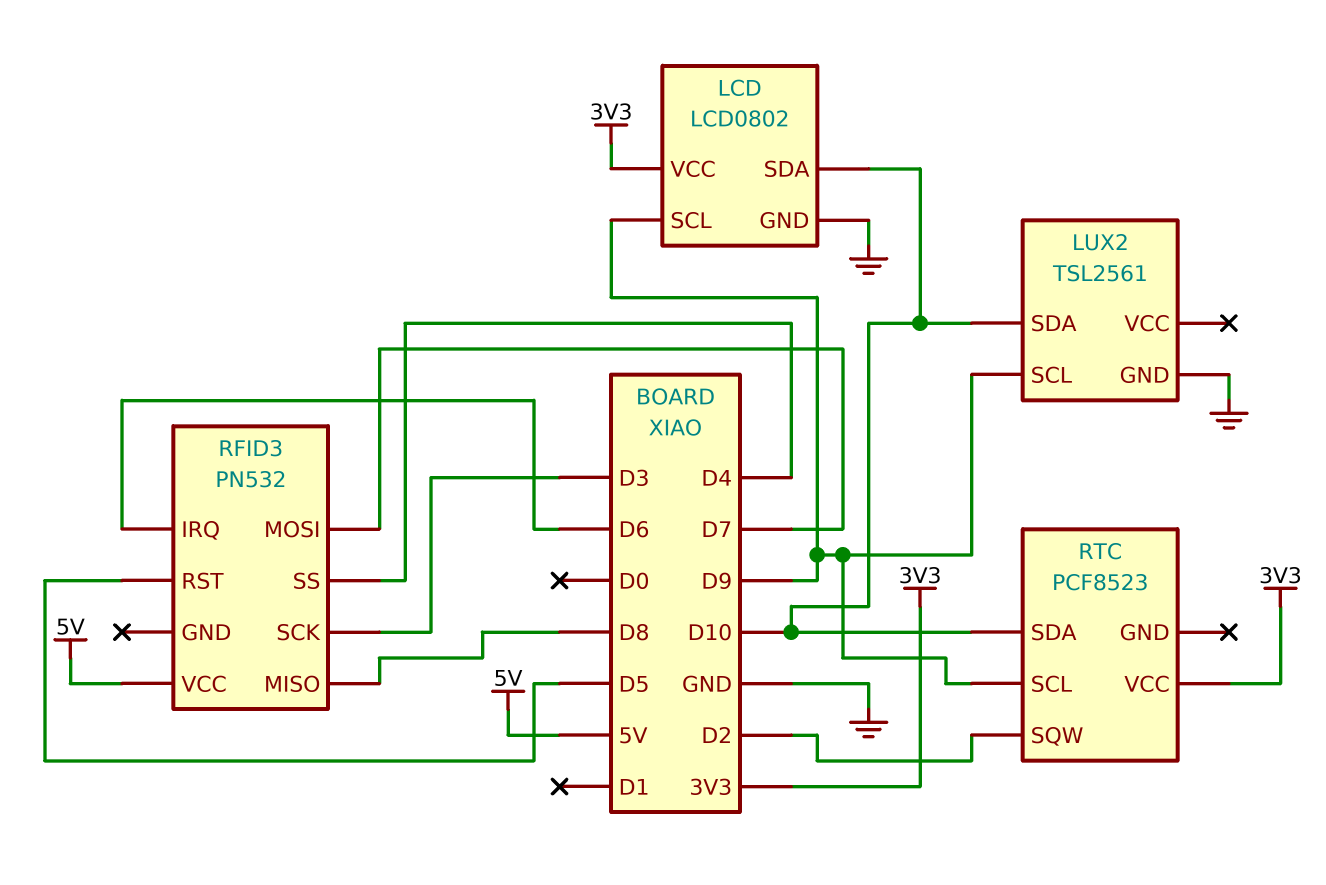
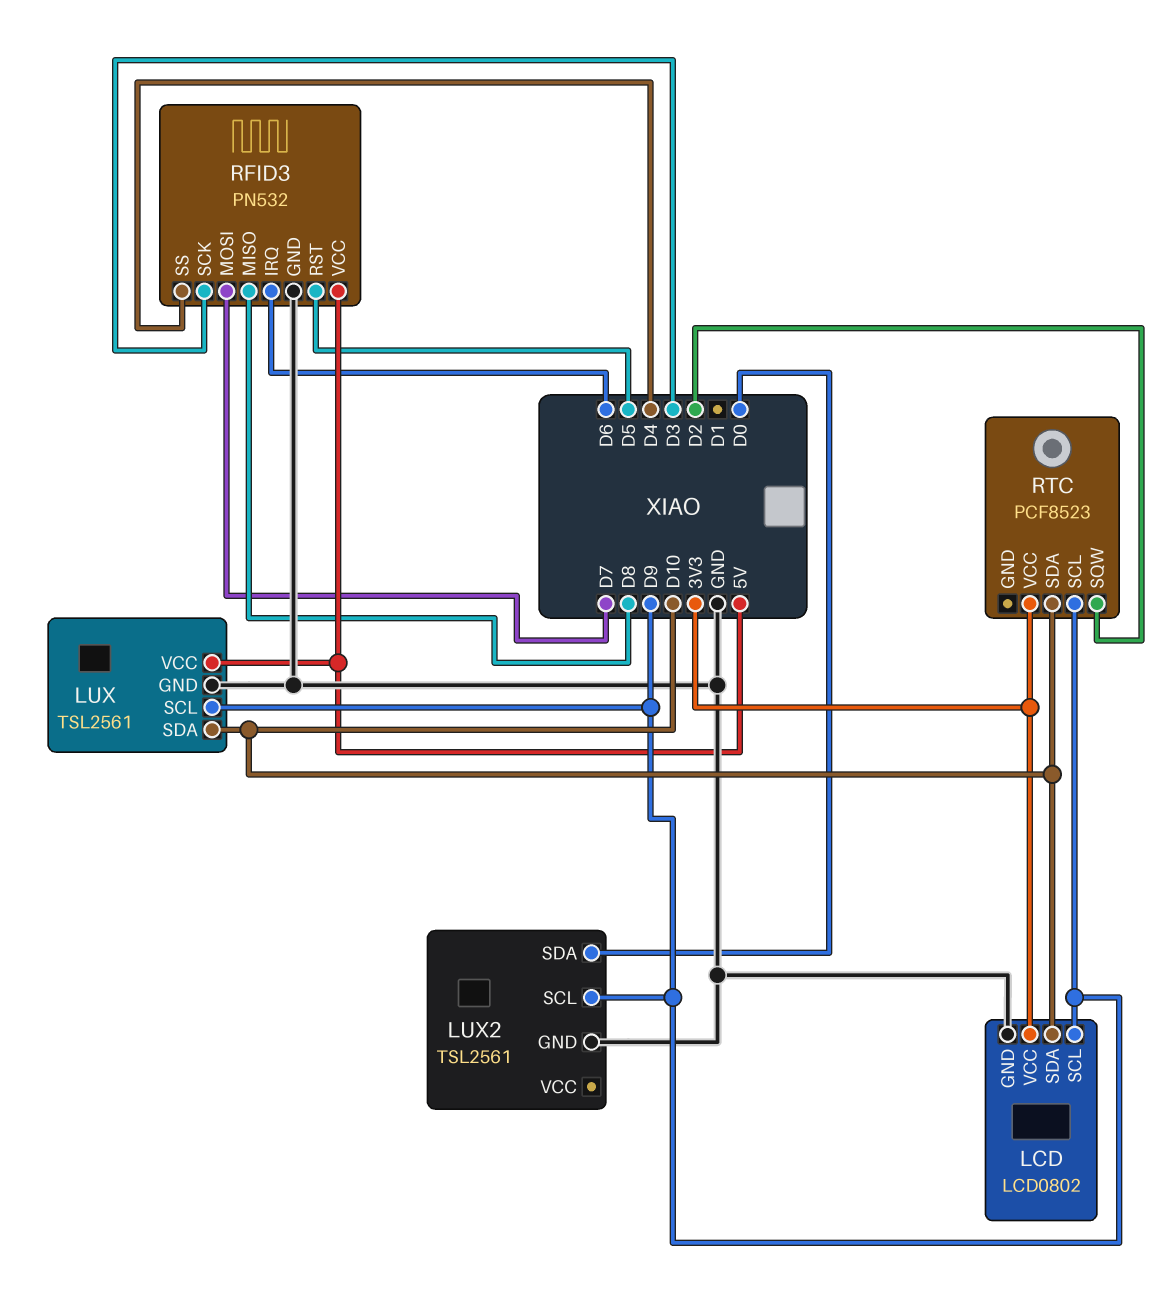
LUX: none -> TSL2561
LUX pin GND: none -> GND
LUX pin SCL: none -> D9
LUX pin SDA: none -> D10
LUX pin VCC: none -> 5V
LUX2 pin SDA: D10 -> D0
RFID3 pin GND: none -> GND

